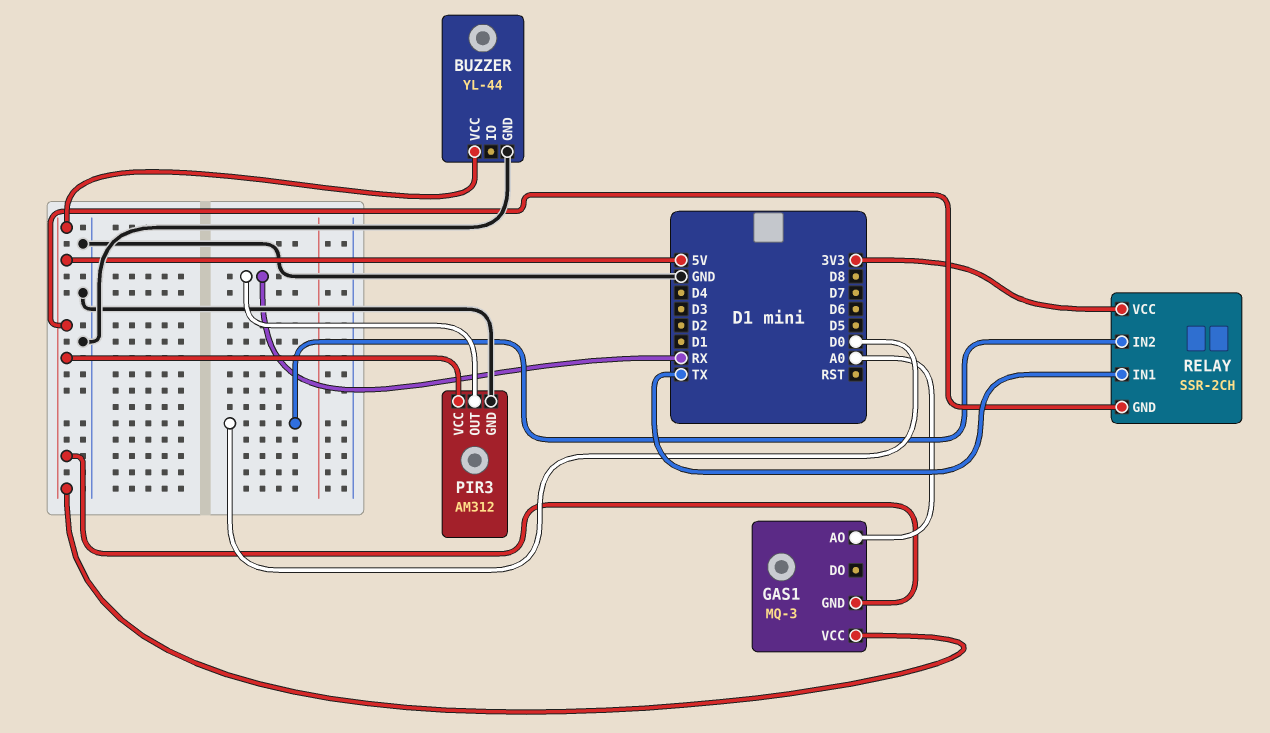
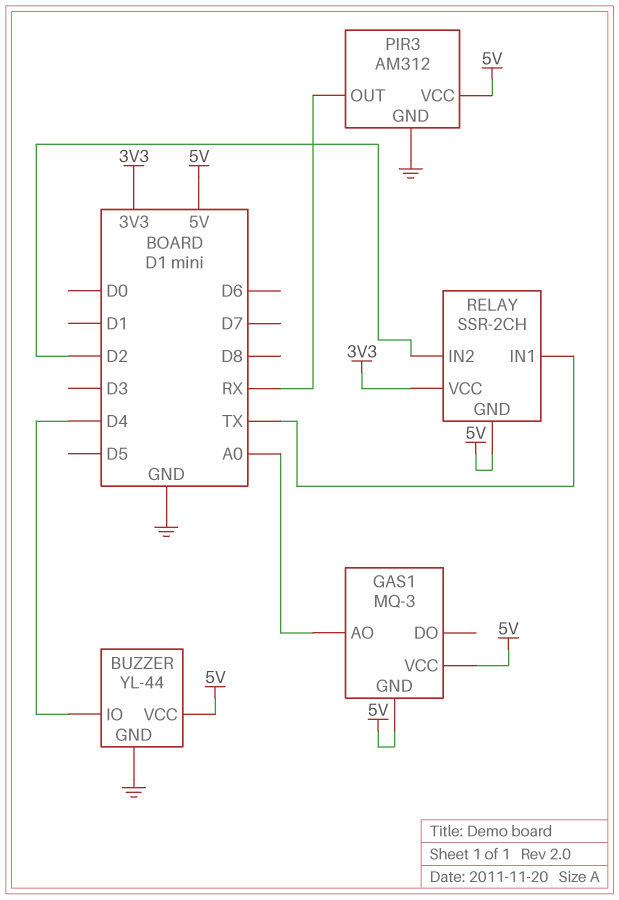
BUZZER pin IO: none -> D4
RELAY pin IN2: D0 -> D2

